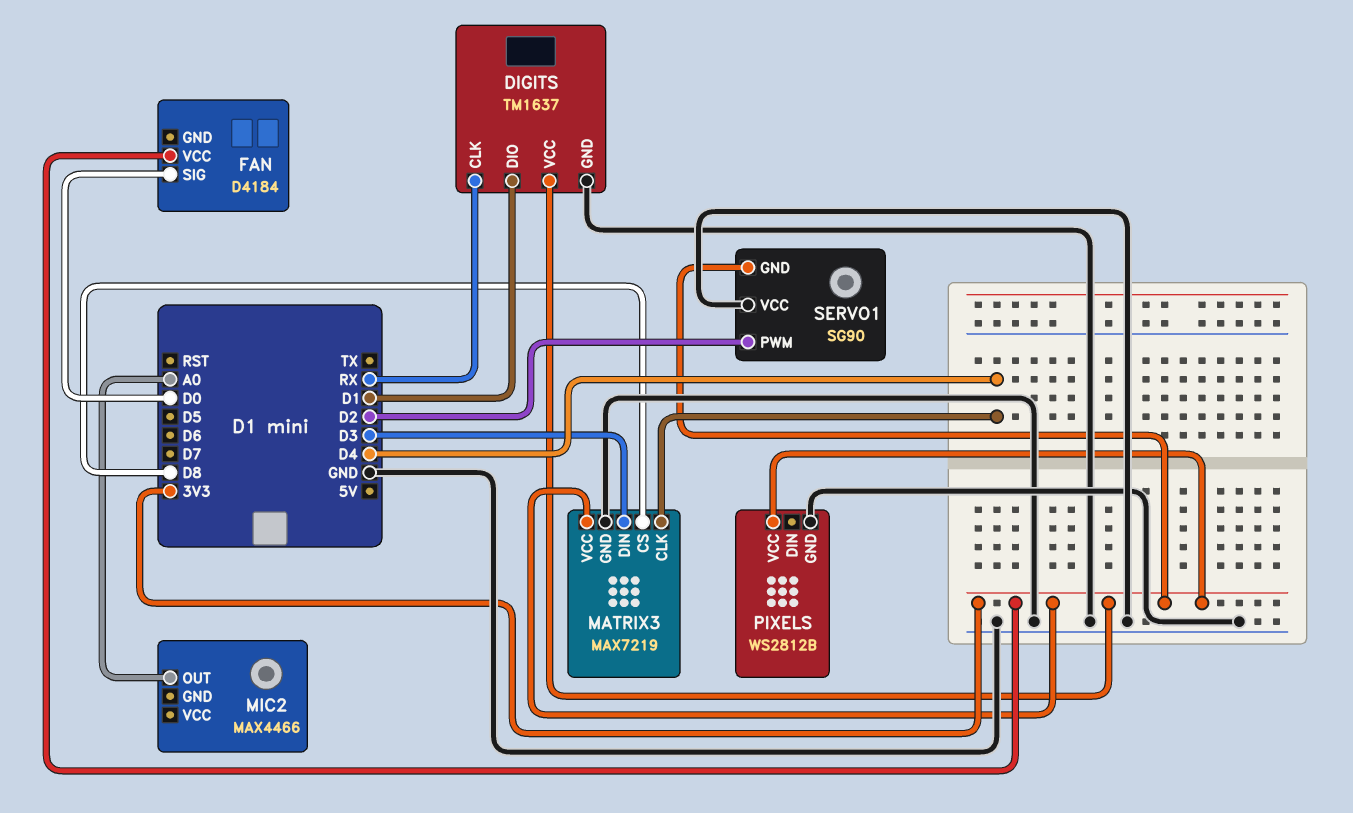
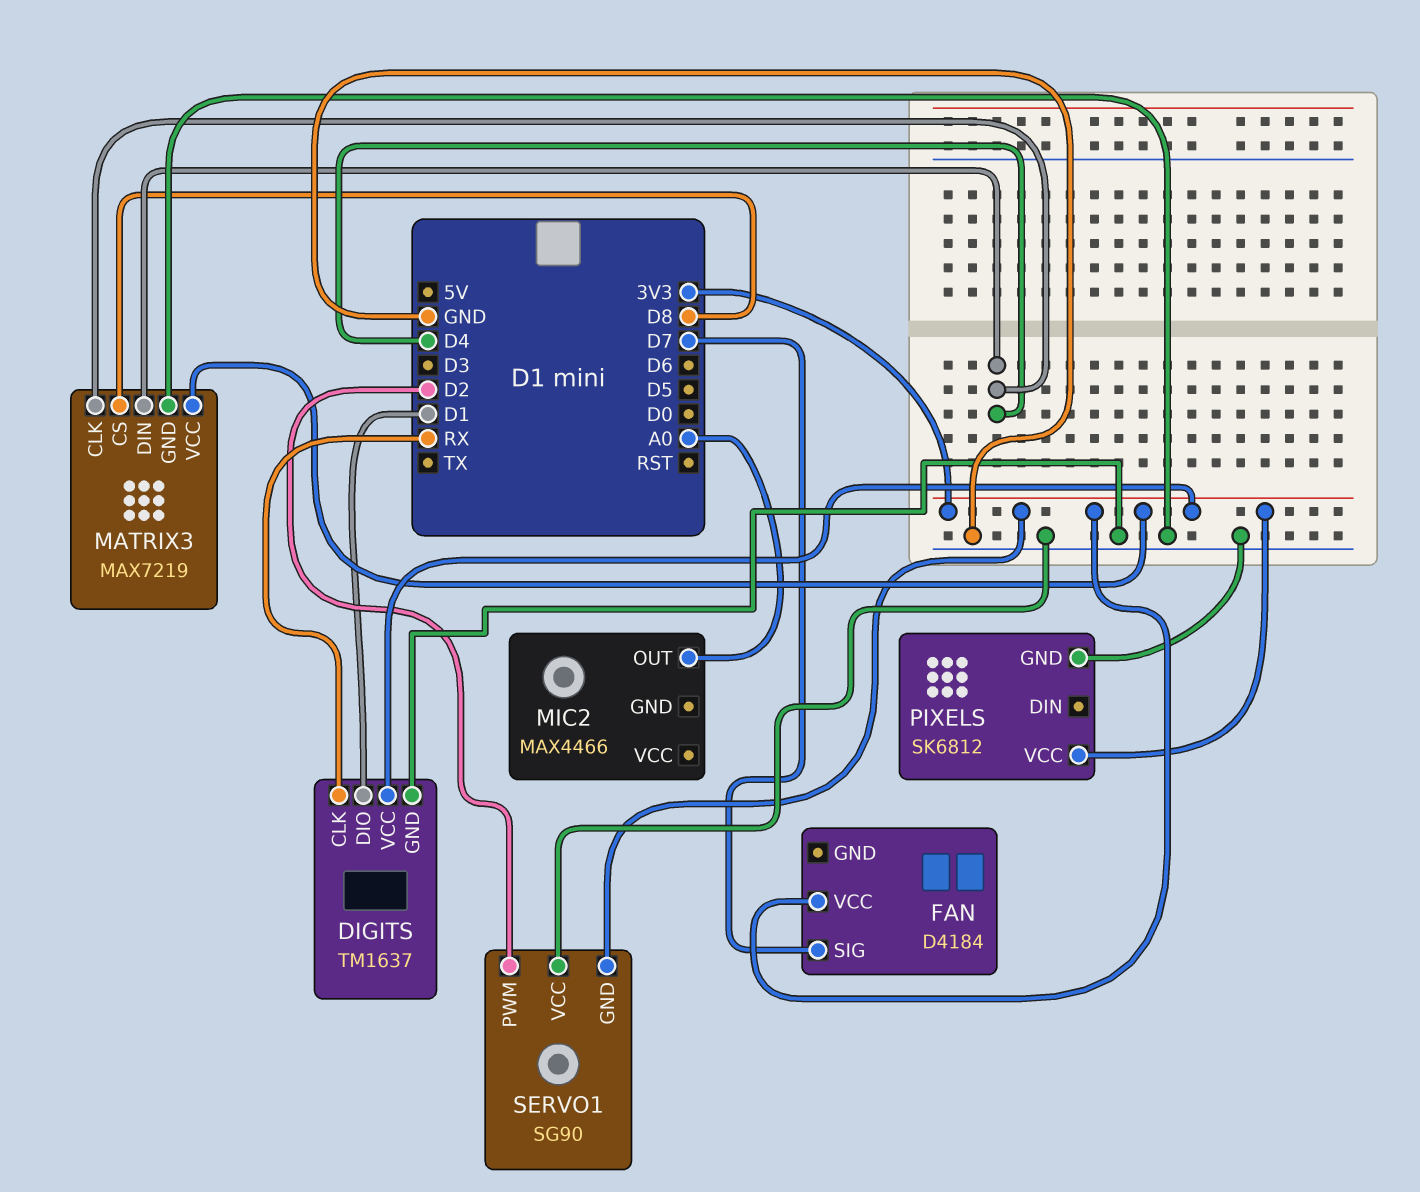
FAN pin SIG: D0 -> D7
MATRIX3 pin DIN: D3 -> D4
PIXELS: WS2812B -> SK6812

